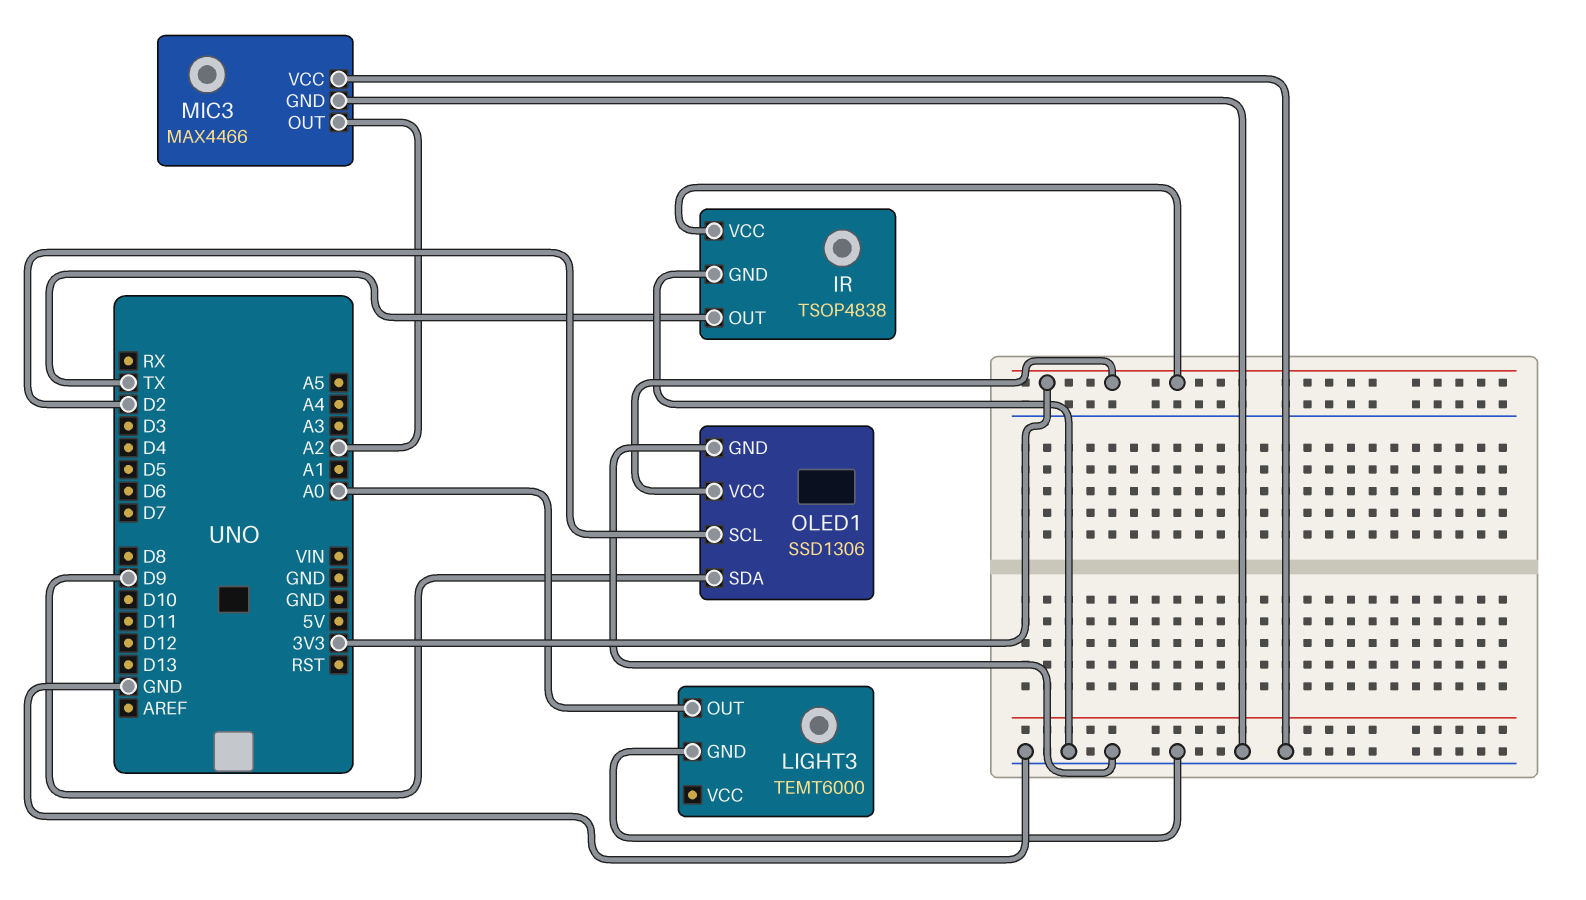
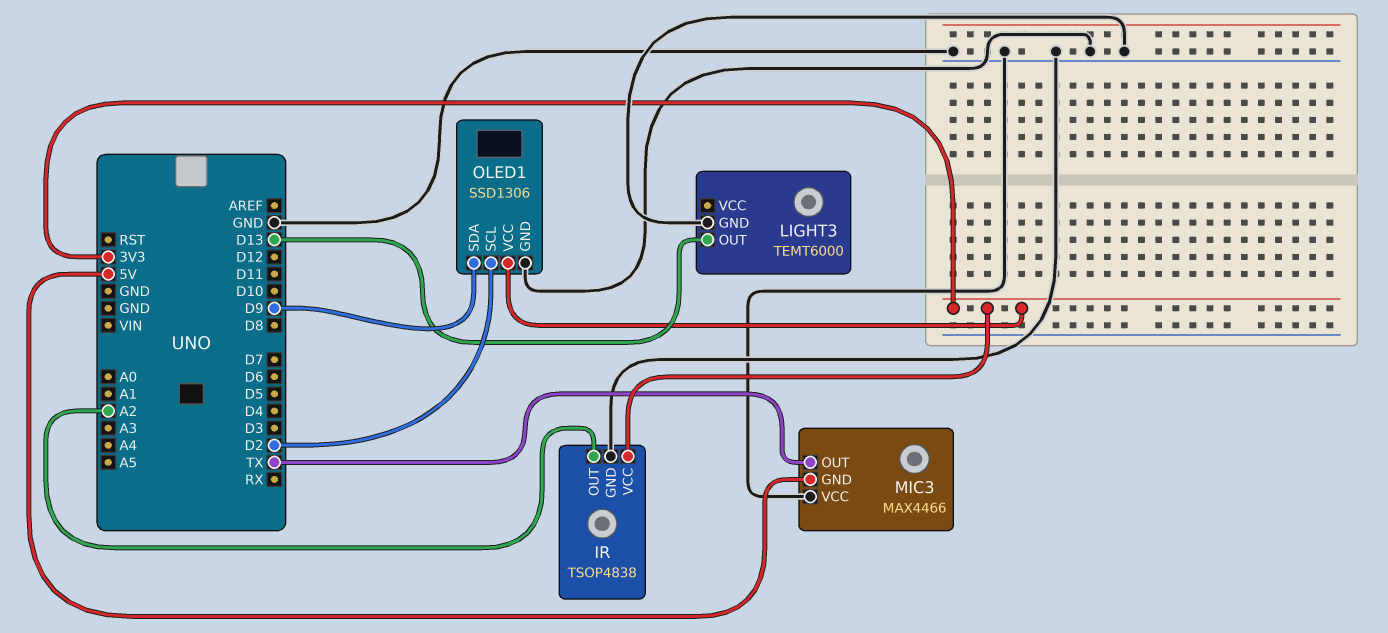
IR pin OUT: TX -> A2
LIGHT3 pin OUT: A0 -> D13
MIC3 pin GND: GND -> 5V
MIC3 pin OUT: A2 -> TX

